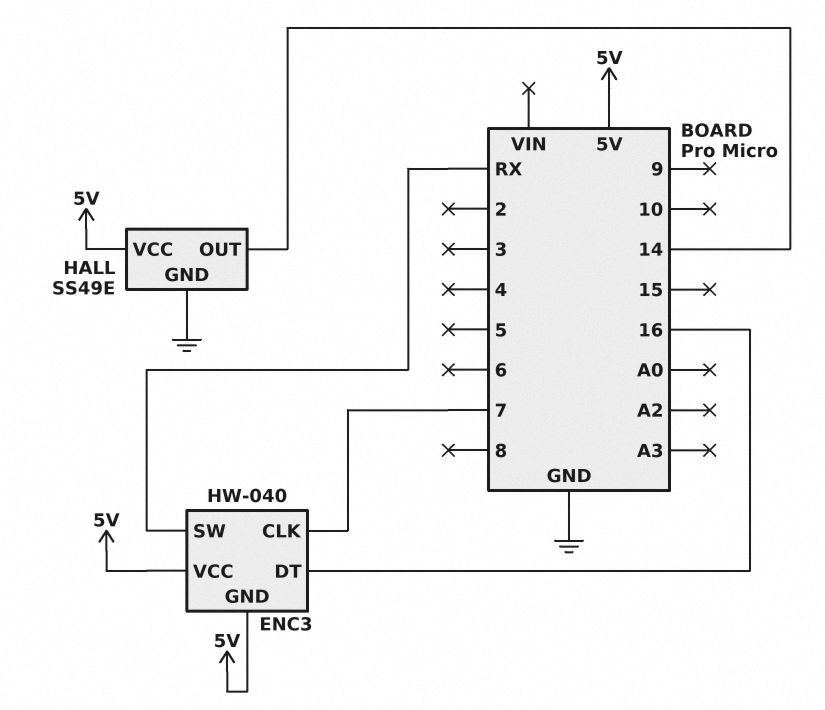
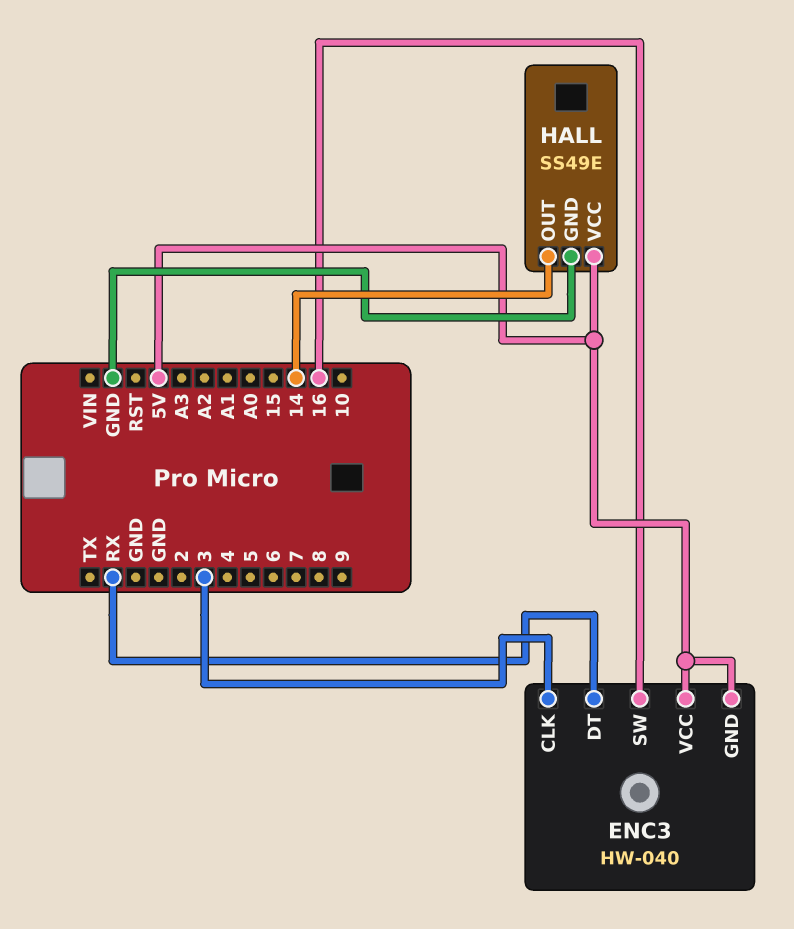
ENC3 pin CLK: 7 -> 3
ENC3 pin DT: 16 -> RX
ENC3 pin SW: RX -> 16

